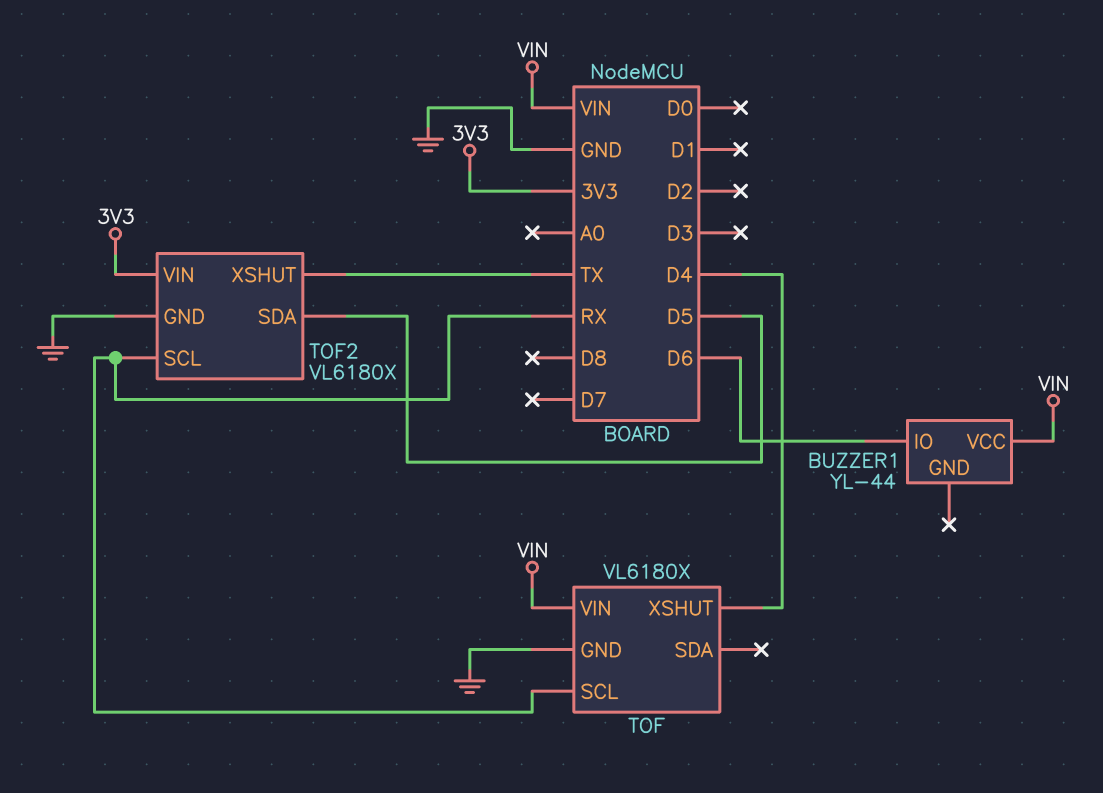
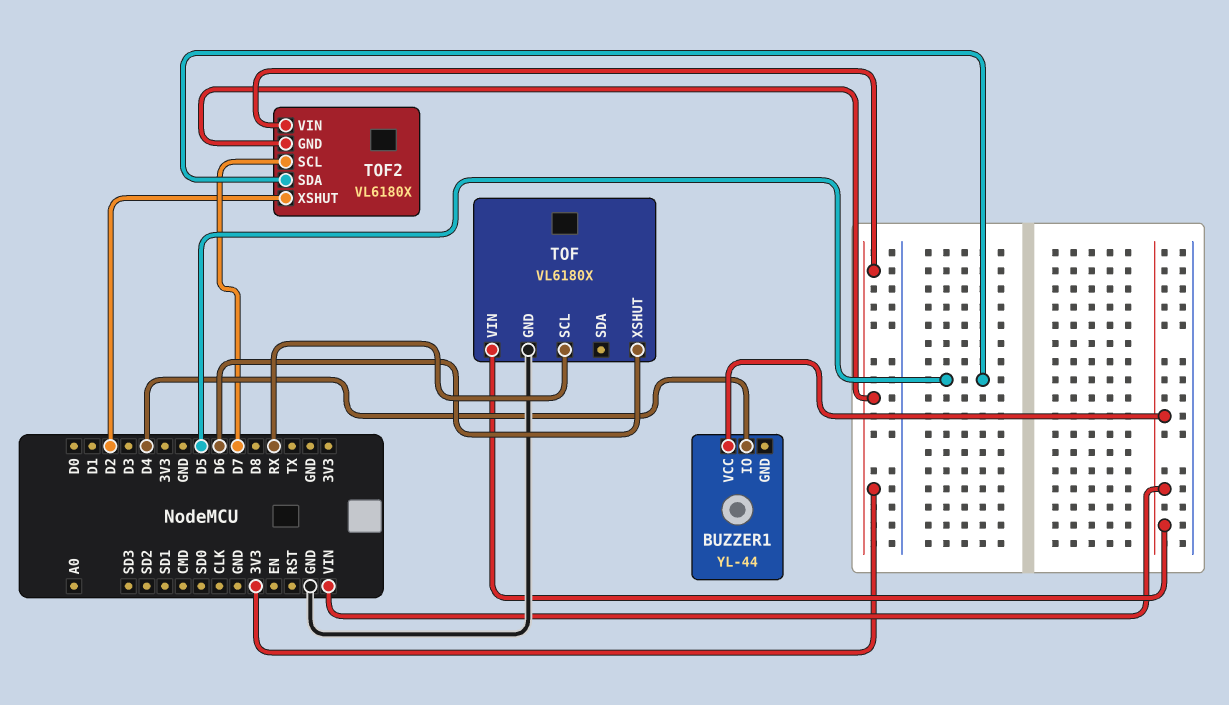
BUZZER1 pin IO: D6 -> D4
TOF pin XSHUT: D4 -> D6
TOF2 pin GND: GND -> 3V3
TOF2 pin SCL: RX -> D7
TOF2 pin XSHUT: TX -> D2

